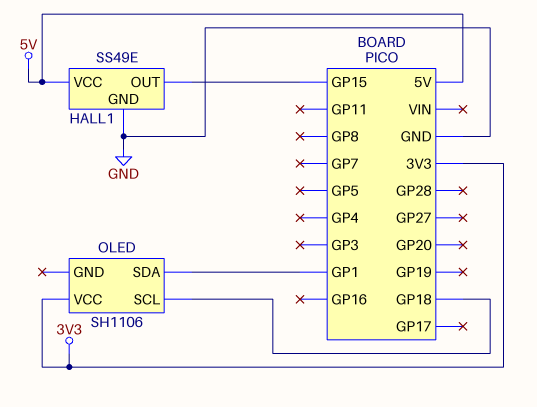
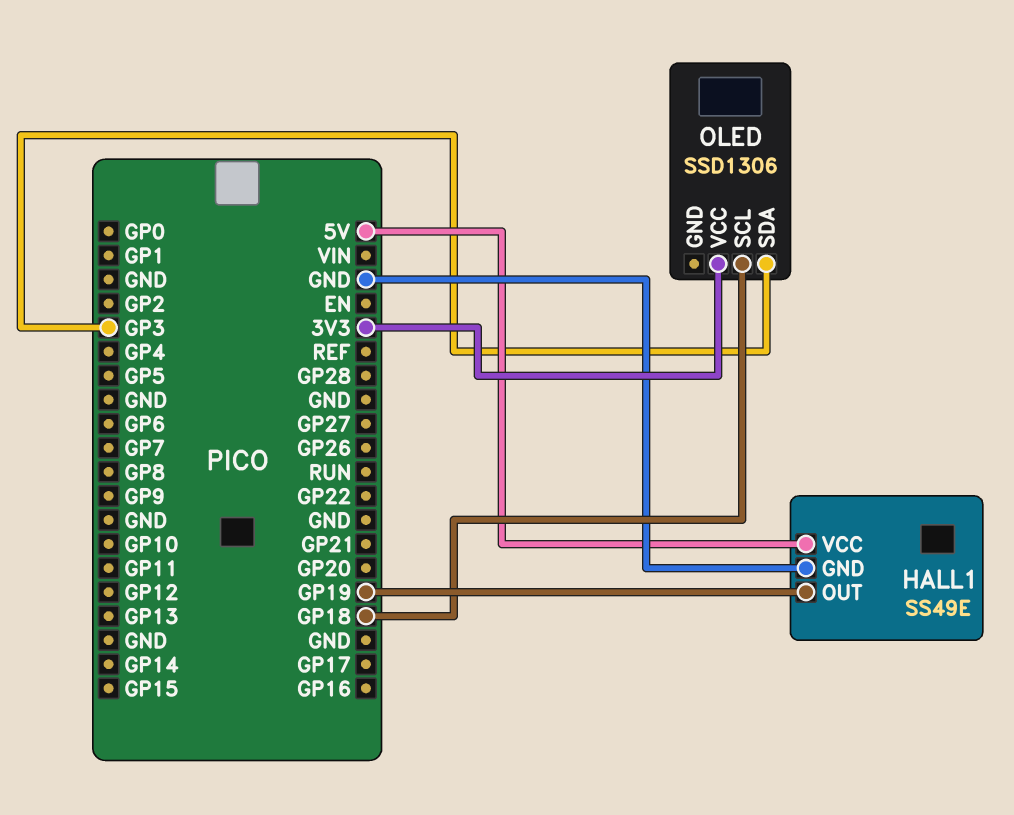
HALL1 pin OUT: GP15 -> GP19
OLED: SH1106 -> SSD1306
OLED pin SDA: GP1 -> GP3

